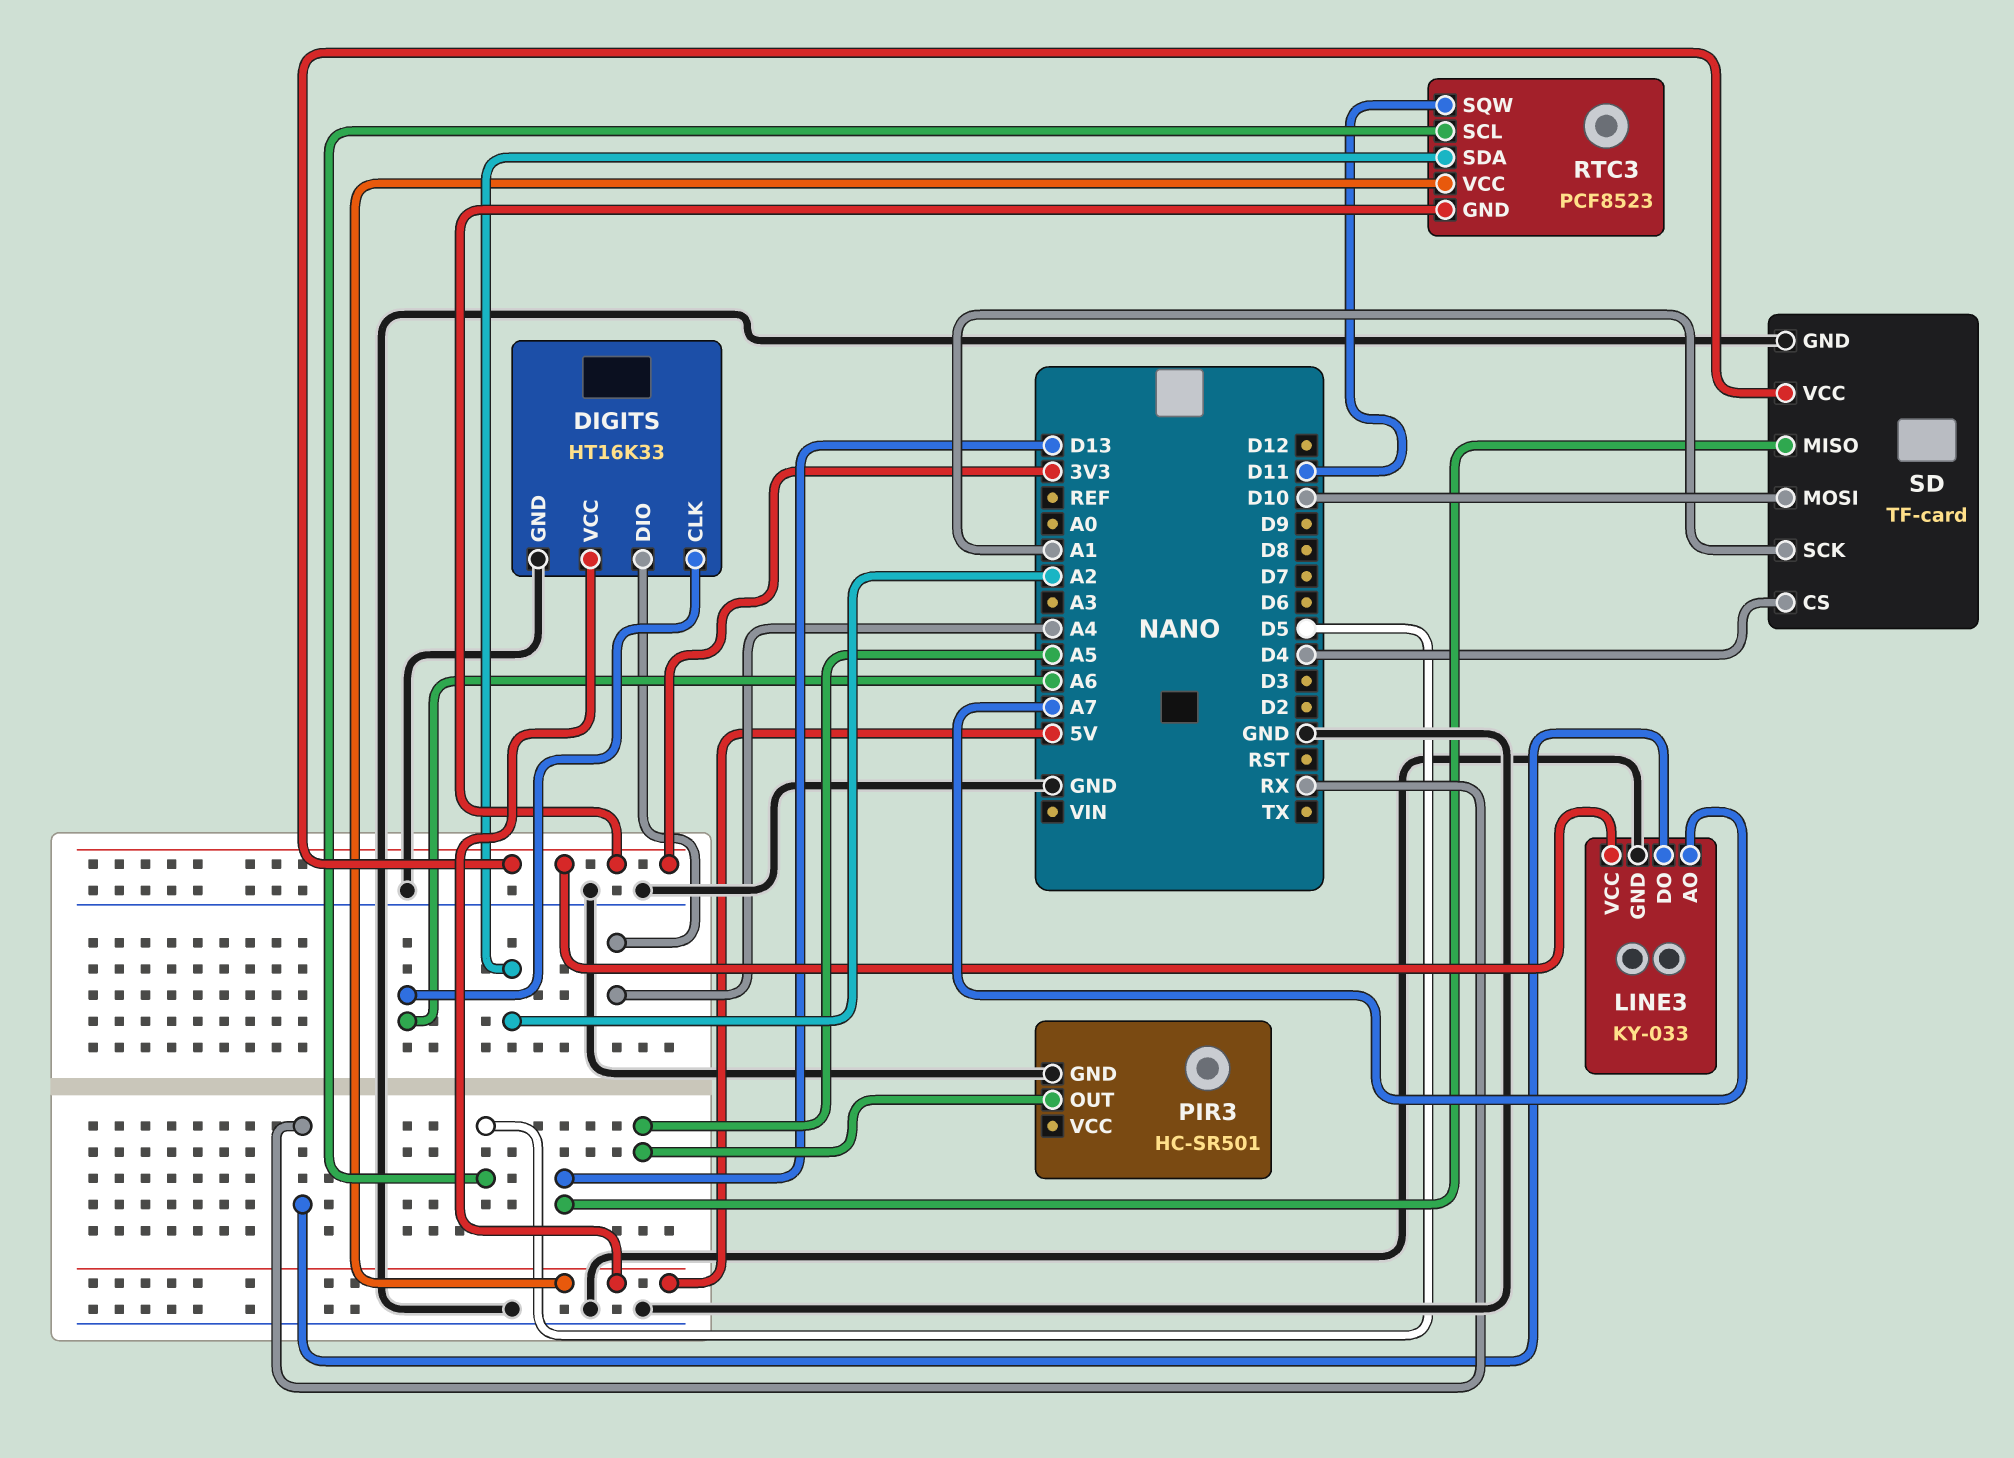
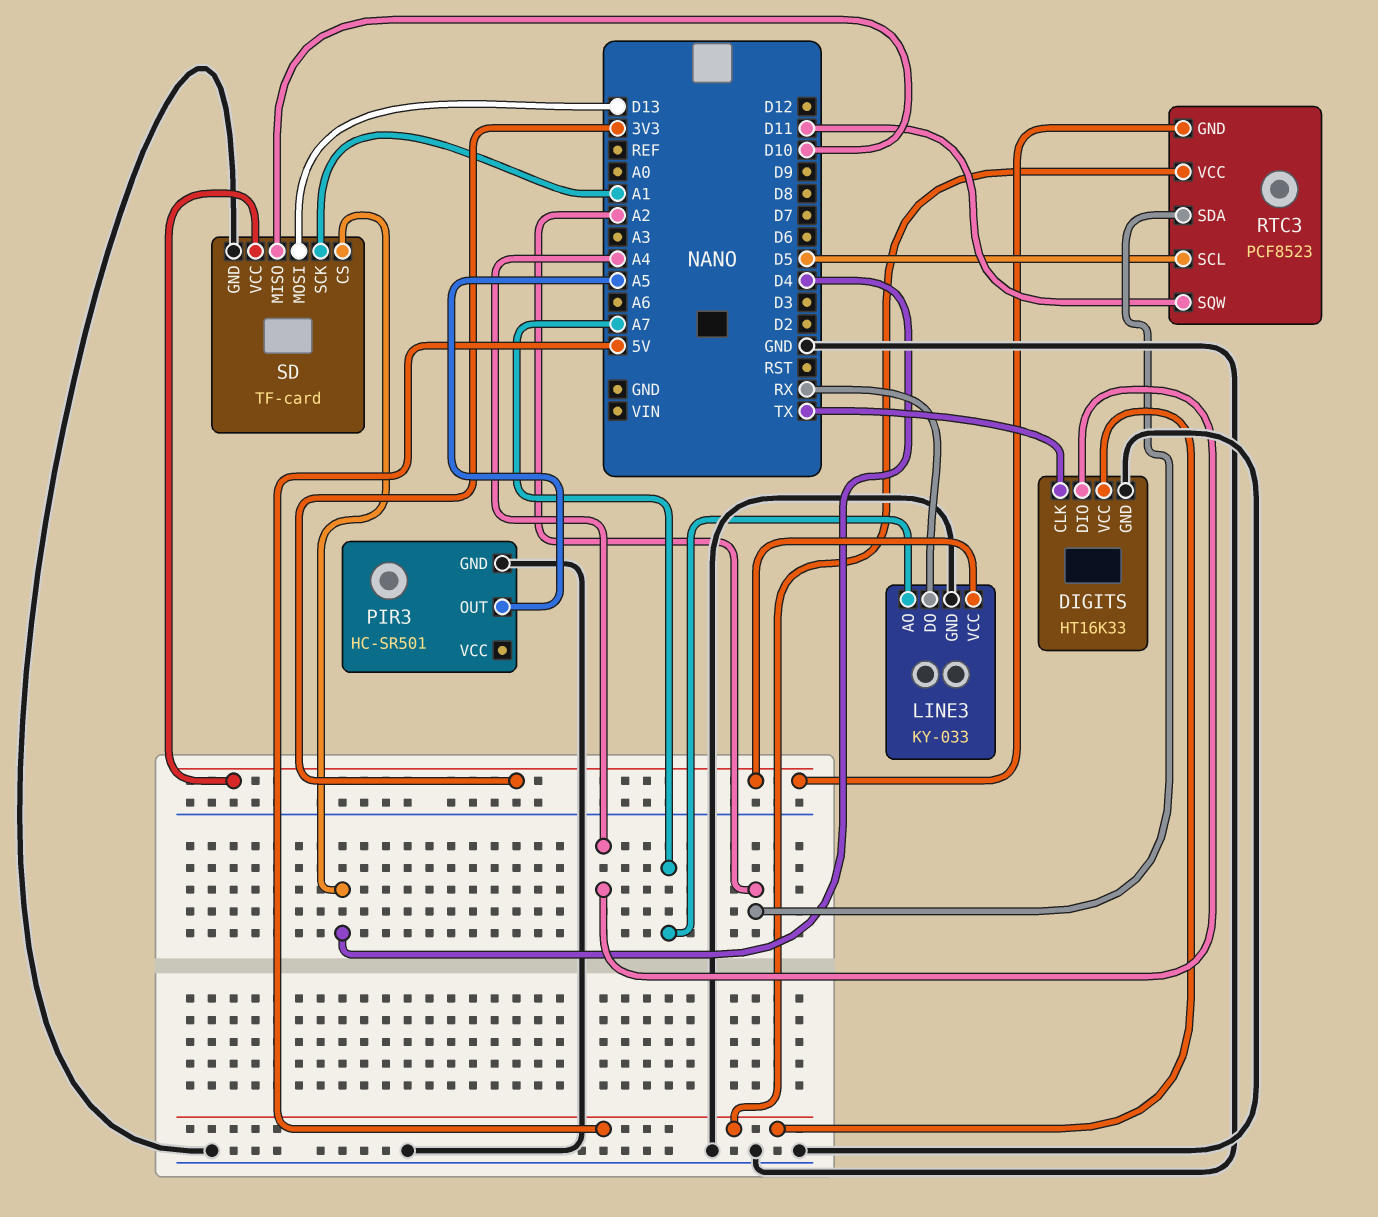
DIGITS pin CLK: A6 -> TX
SD pin MISO: D13 -> D10
SD pin MOSI: D10 -> D13

